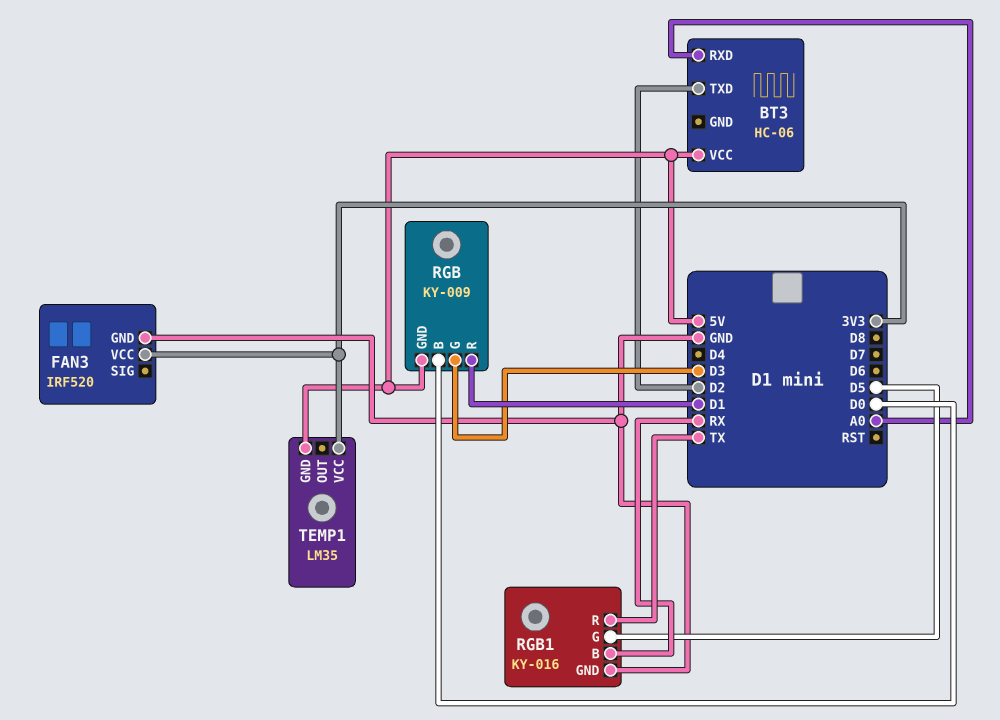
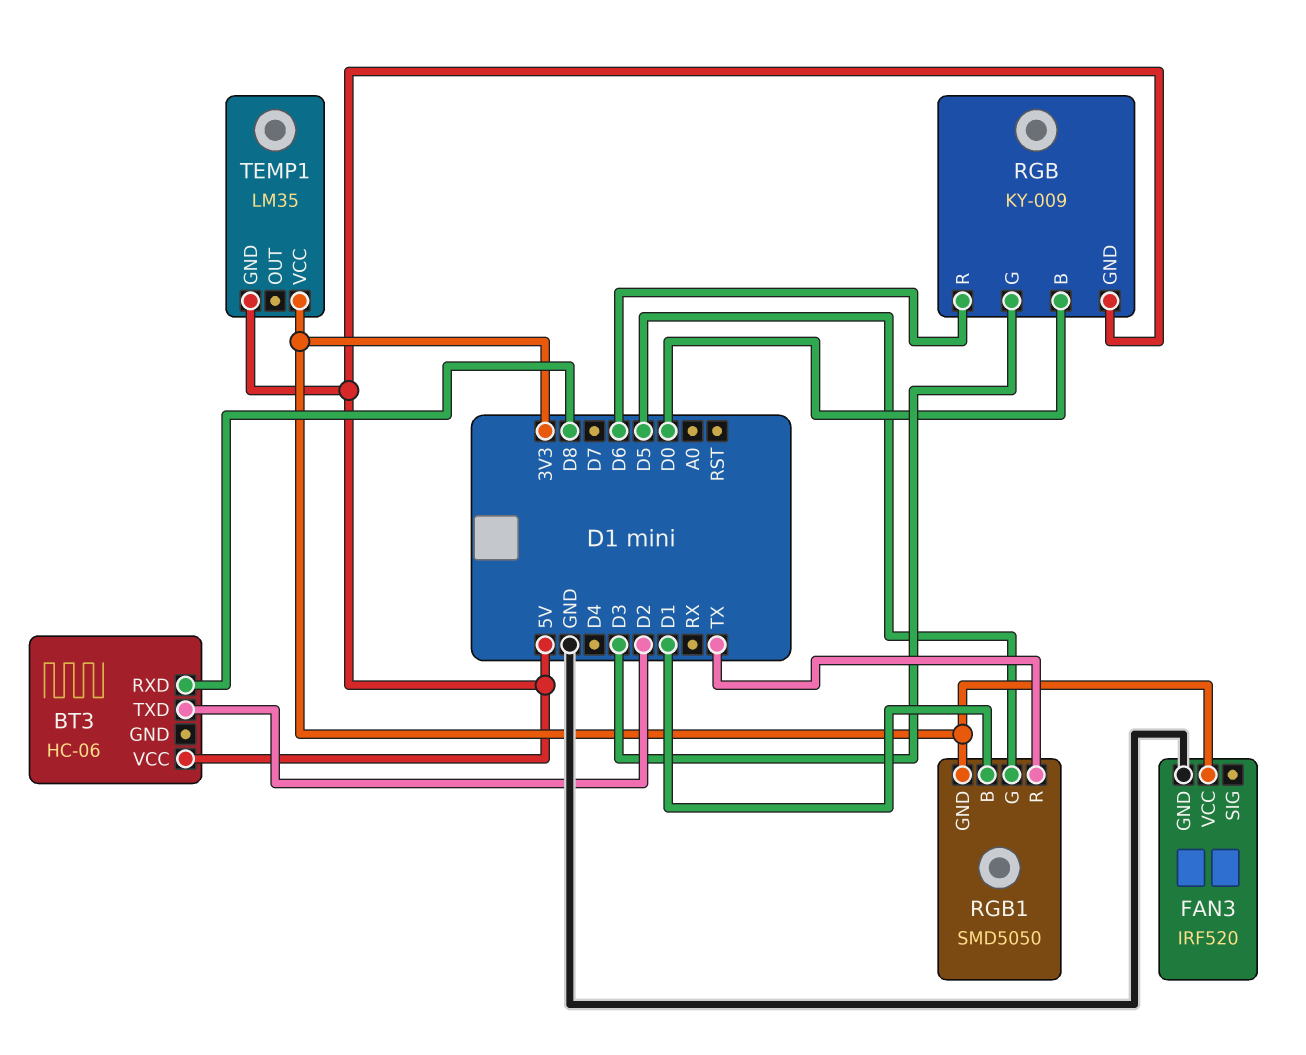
BT3 pin RXD: A0 -> D8
RGB pin R: D1 -> D6
RGB1: KY-016 -> SMD5050
RGB1 pin B: RX -> D1
RGB1 pin GND: GND -> 3V3

